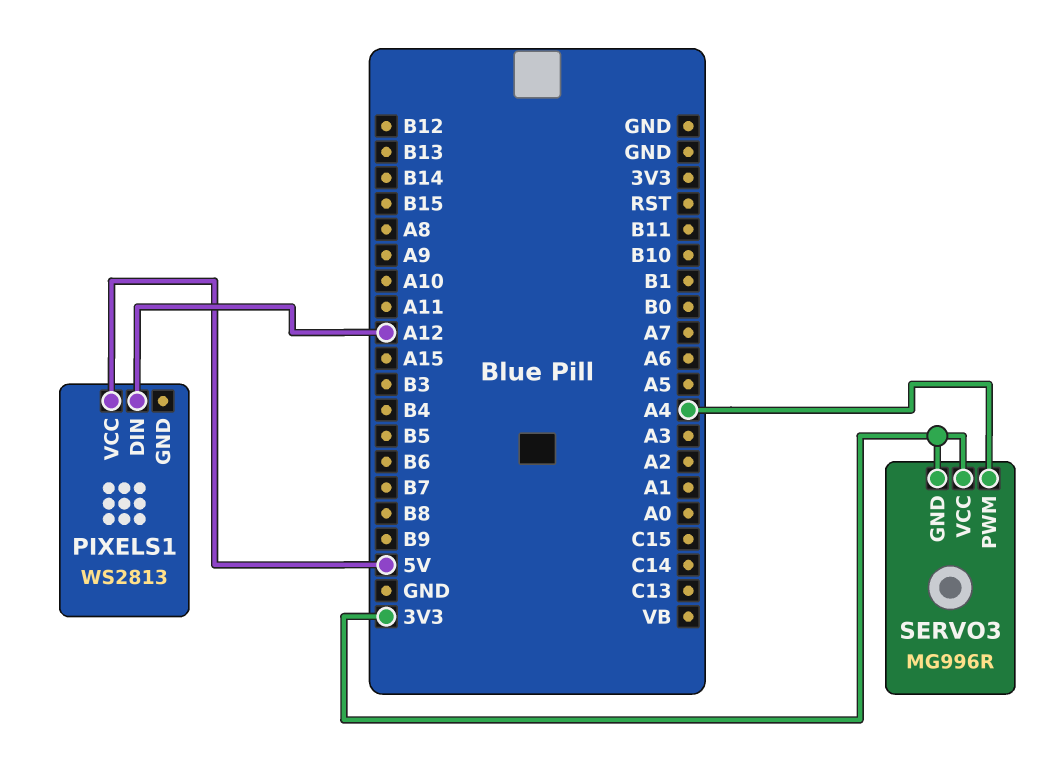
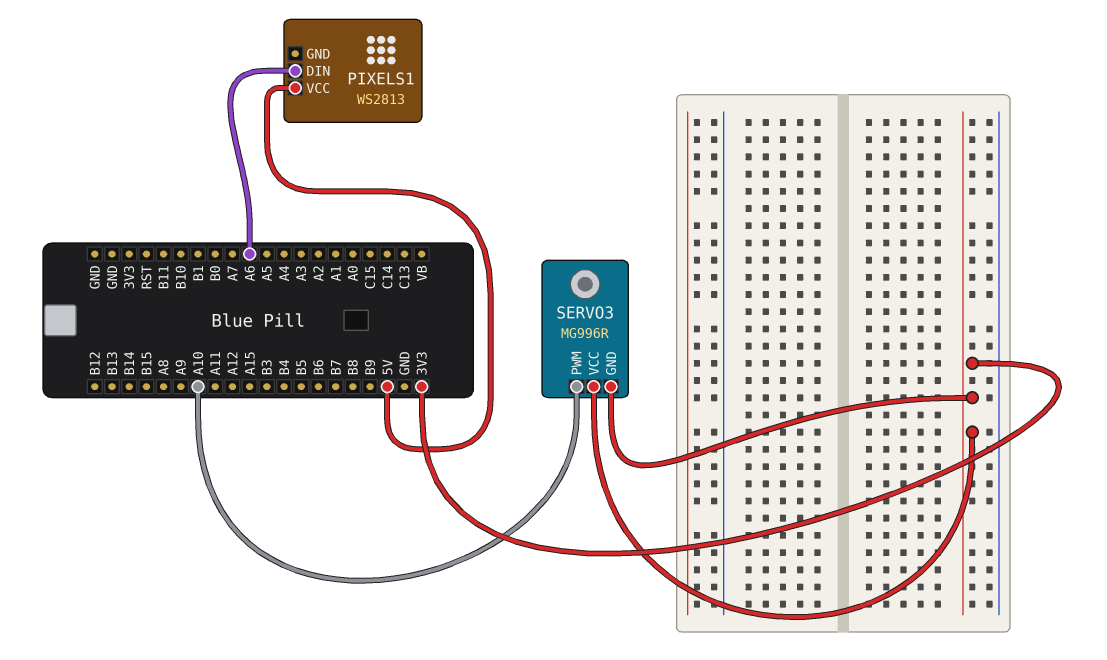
PIXELS1 pin DIN: A12 -> A6
SERVO3 pin PWM: A4 -> A10

